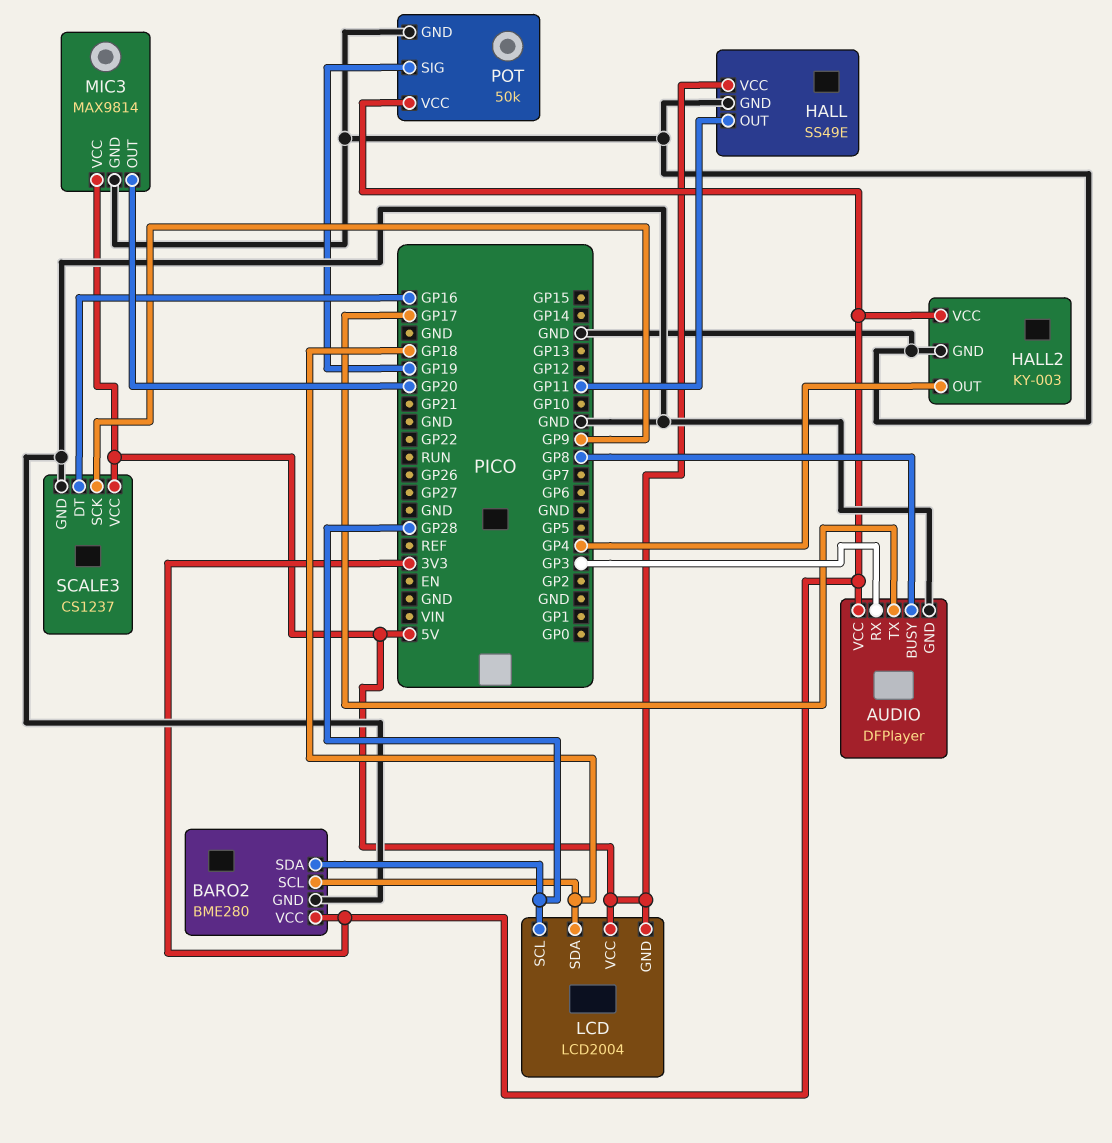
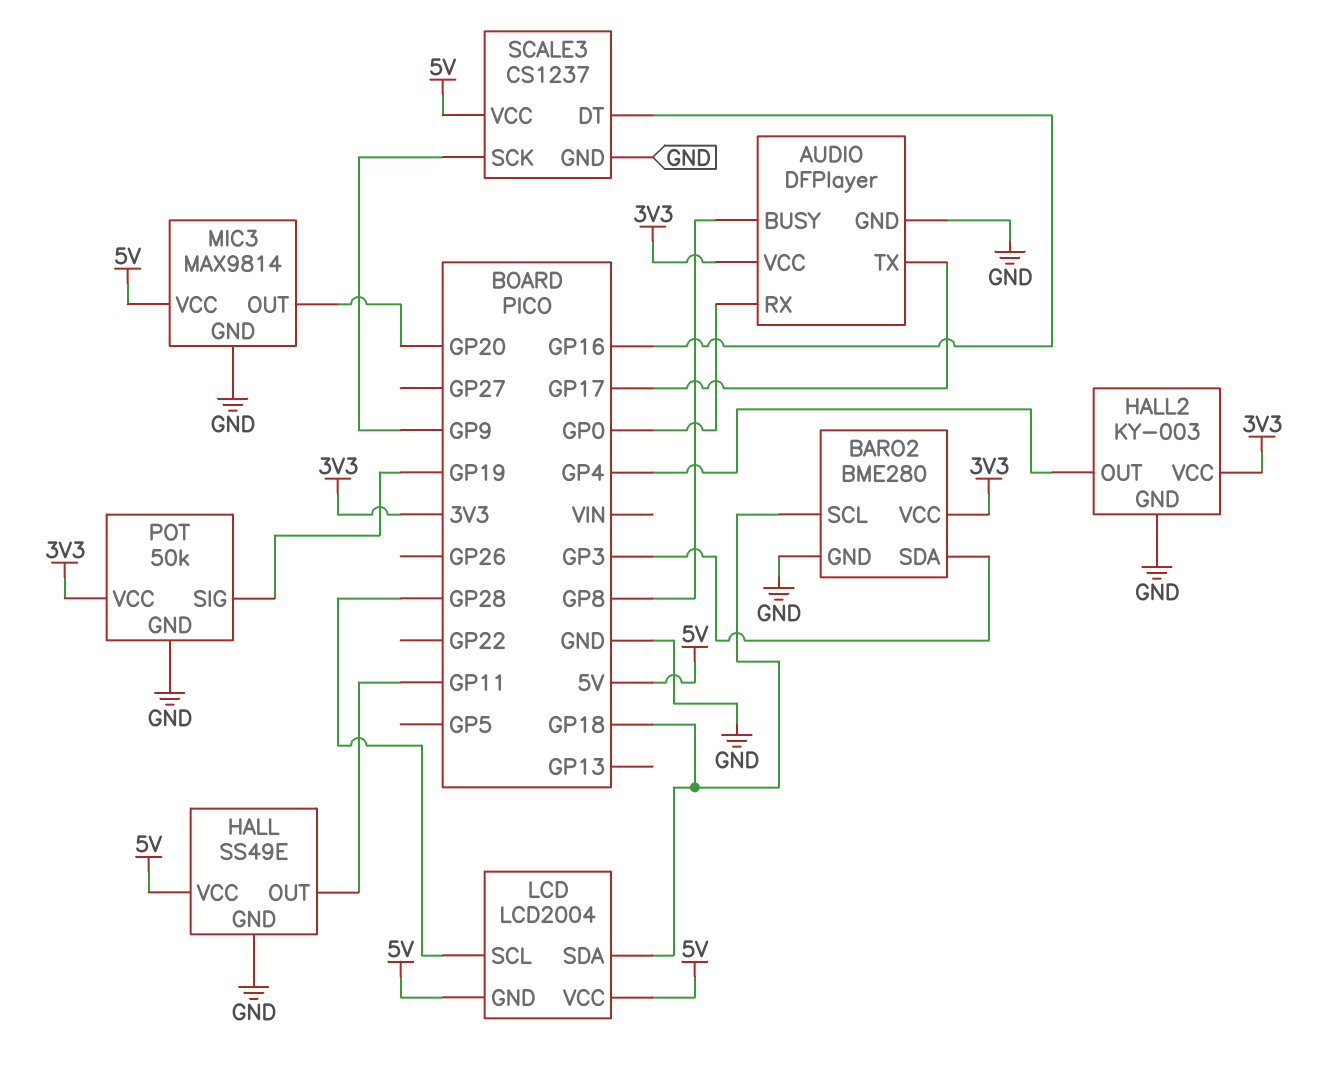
AUDIO pin RX: GP3 -> GP0
BARO2 pin SDA: GP28 -> GP3

